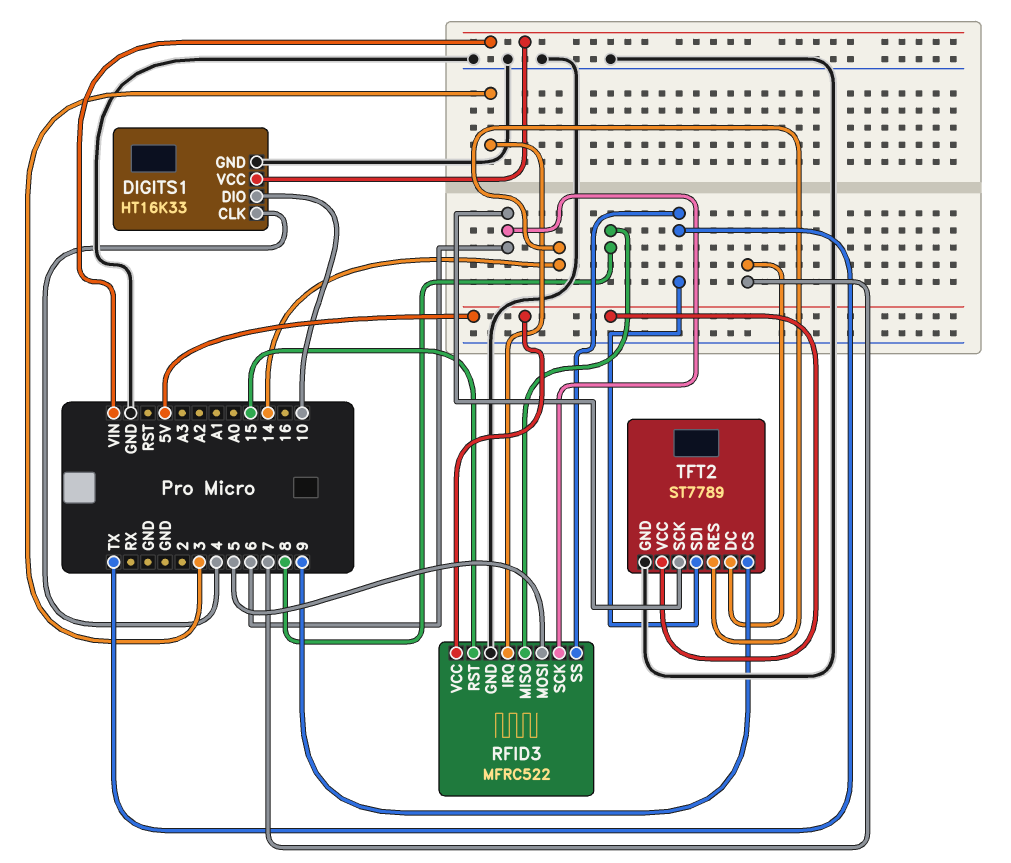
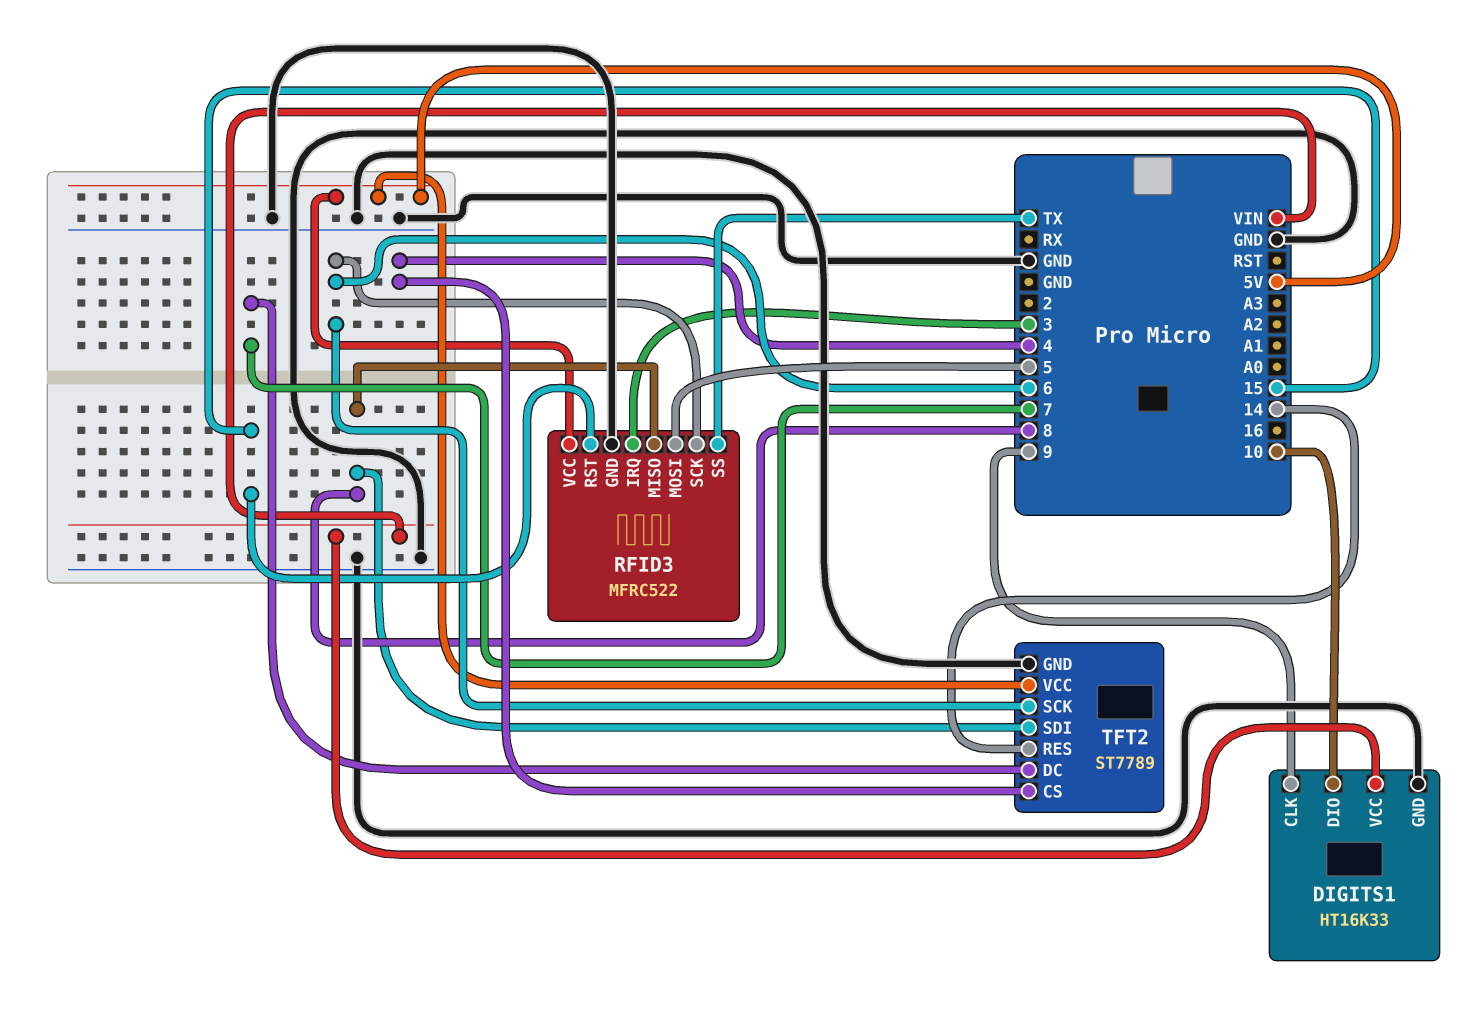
DIGITS1 pin CLK: 4 -> 9
TFT2 pin CS: 9 -> 4
TFT2 pin SDI: TX -> 8

